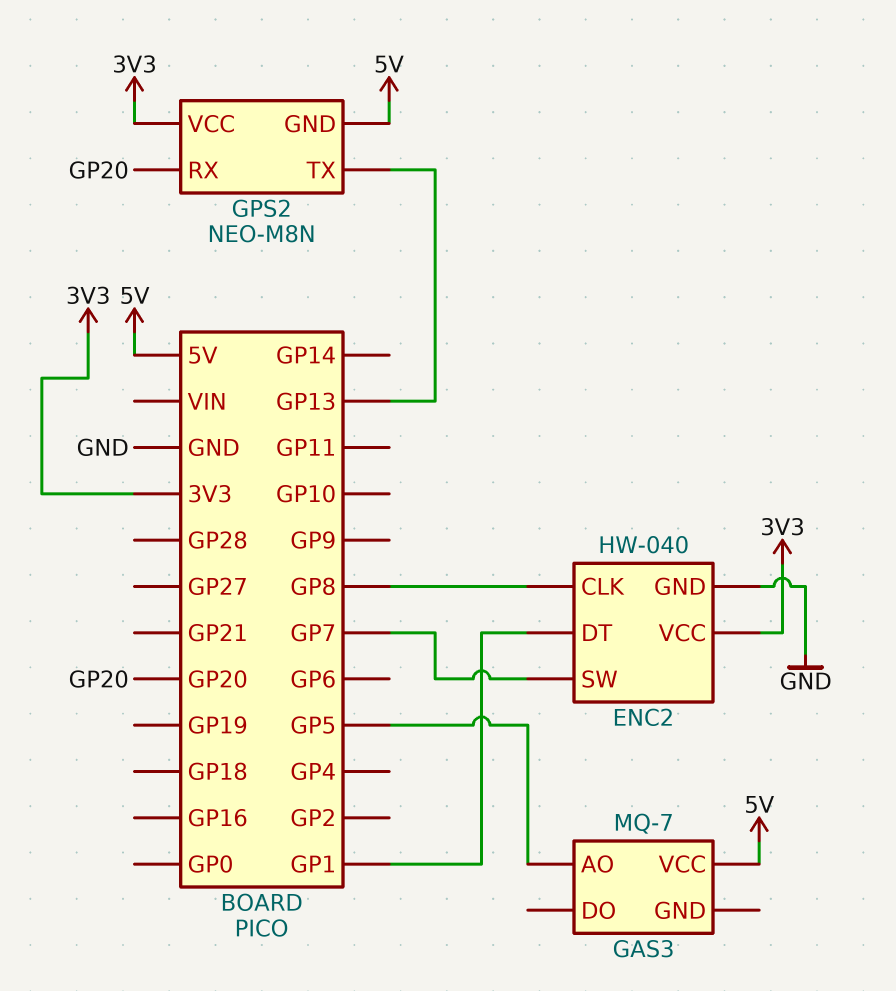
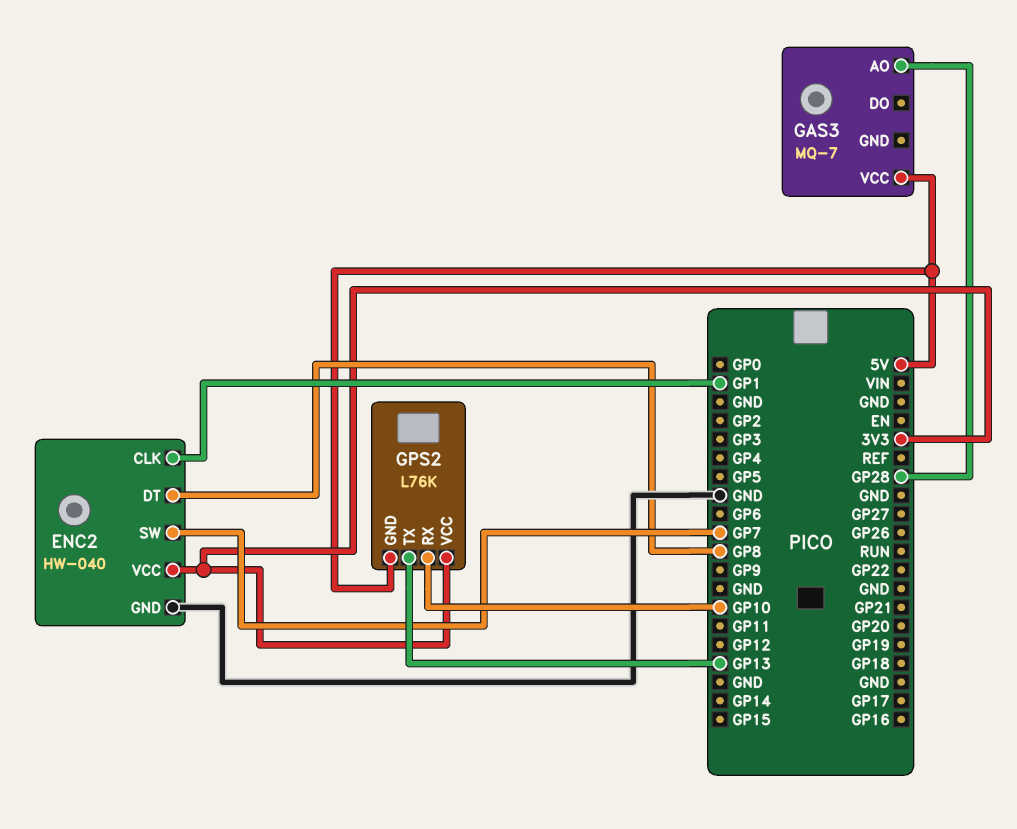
ENC2 pin CLK: GP8 -> GP1
ENC2 pin DT: GP1 -> GP8
GAS3 pin AO: GP5 -> GP28
GPS2: NEO-M8N -> L76K
GPS2 pin RX: GP20 -> GP10

